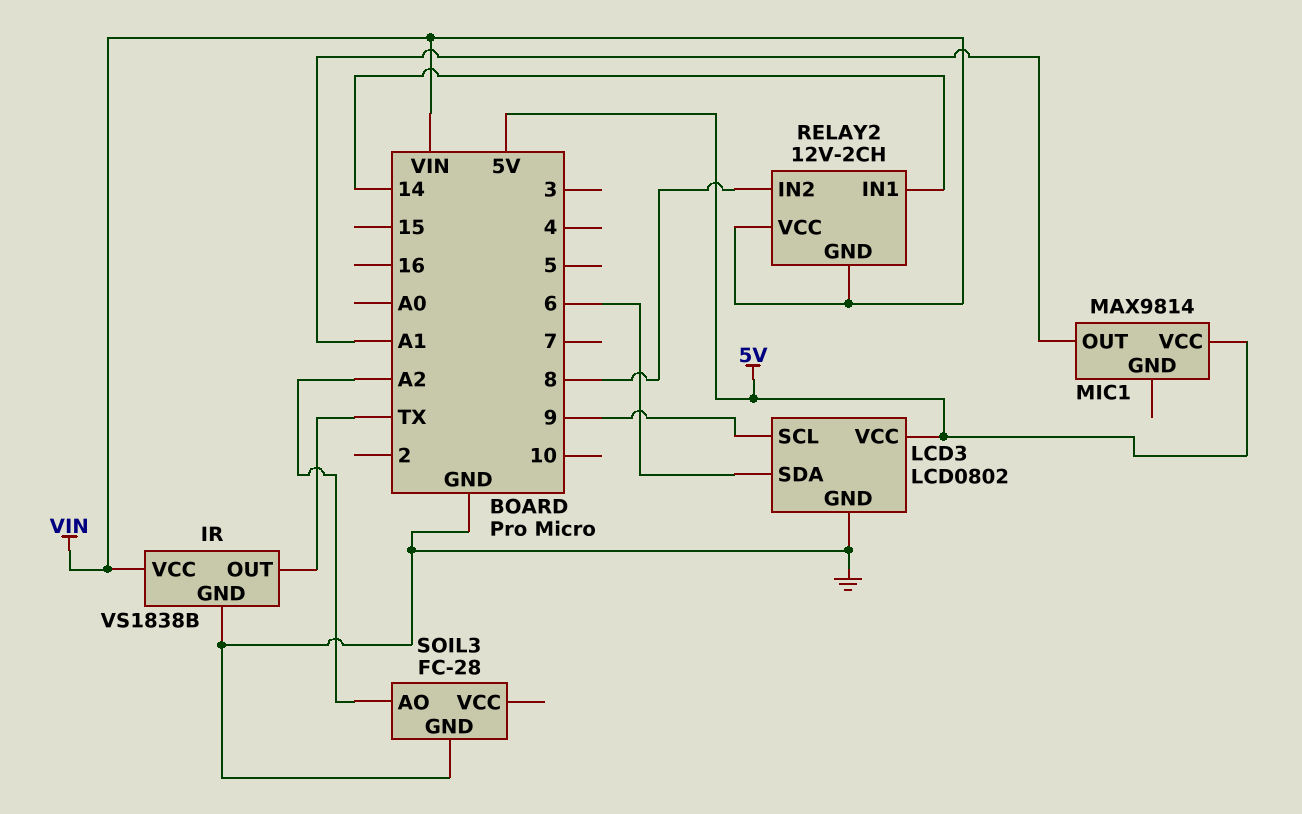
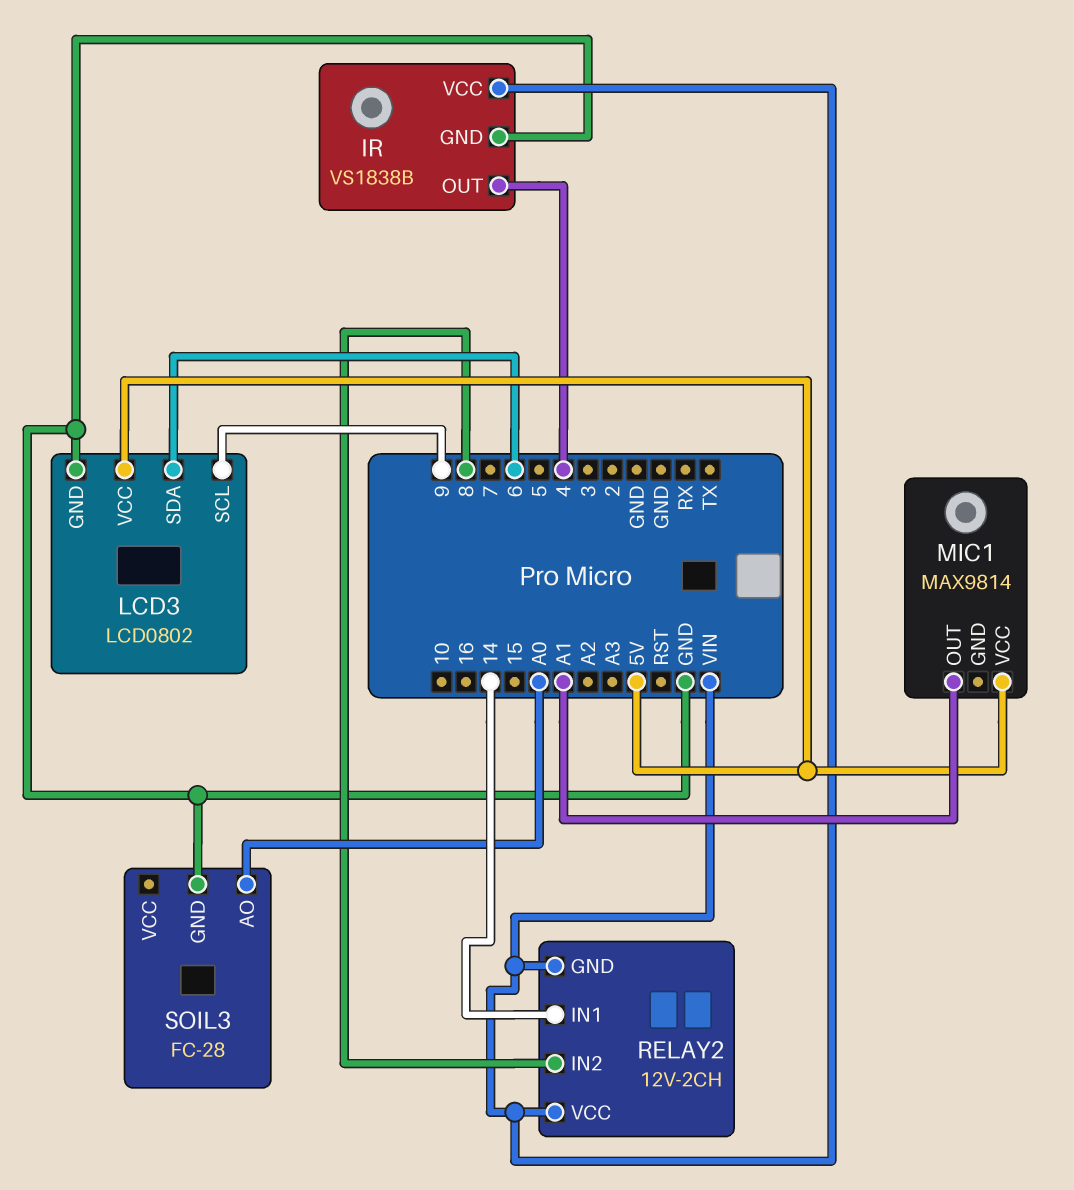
IR pin OUT: TX -> 4
SOIL3 pin AO: A2 -> A0

